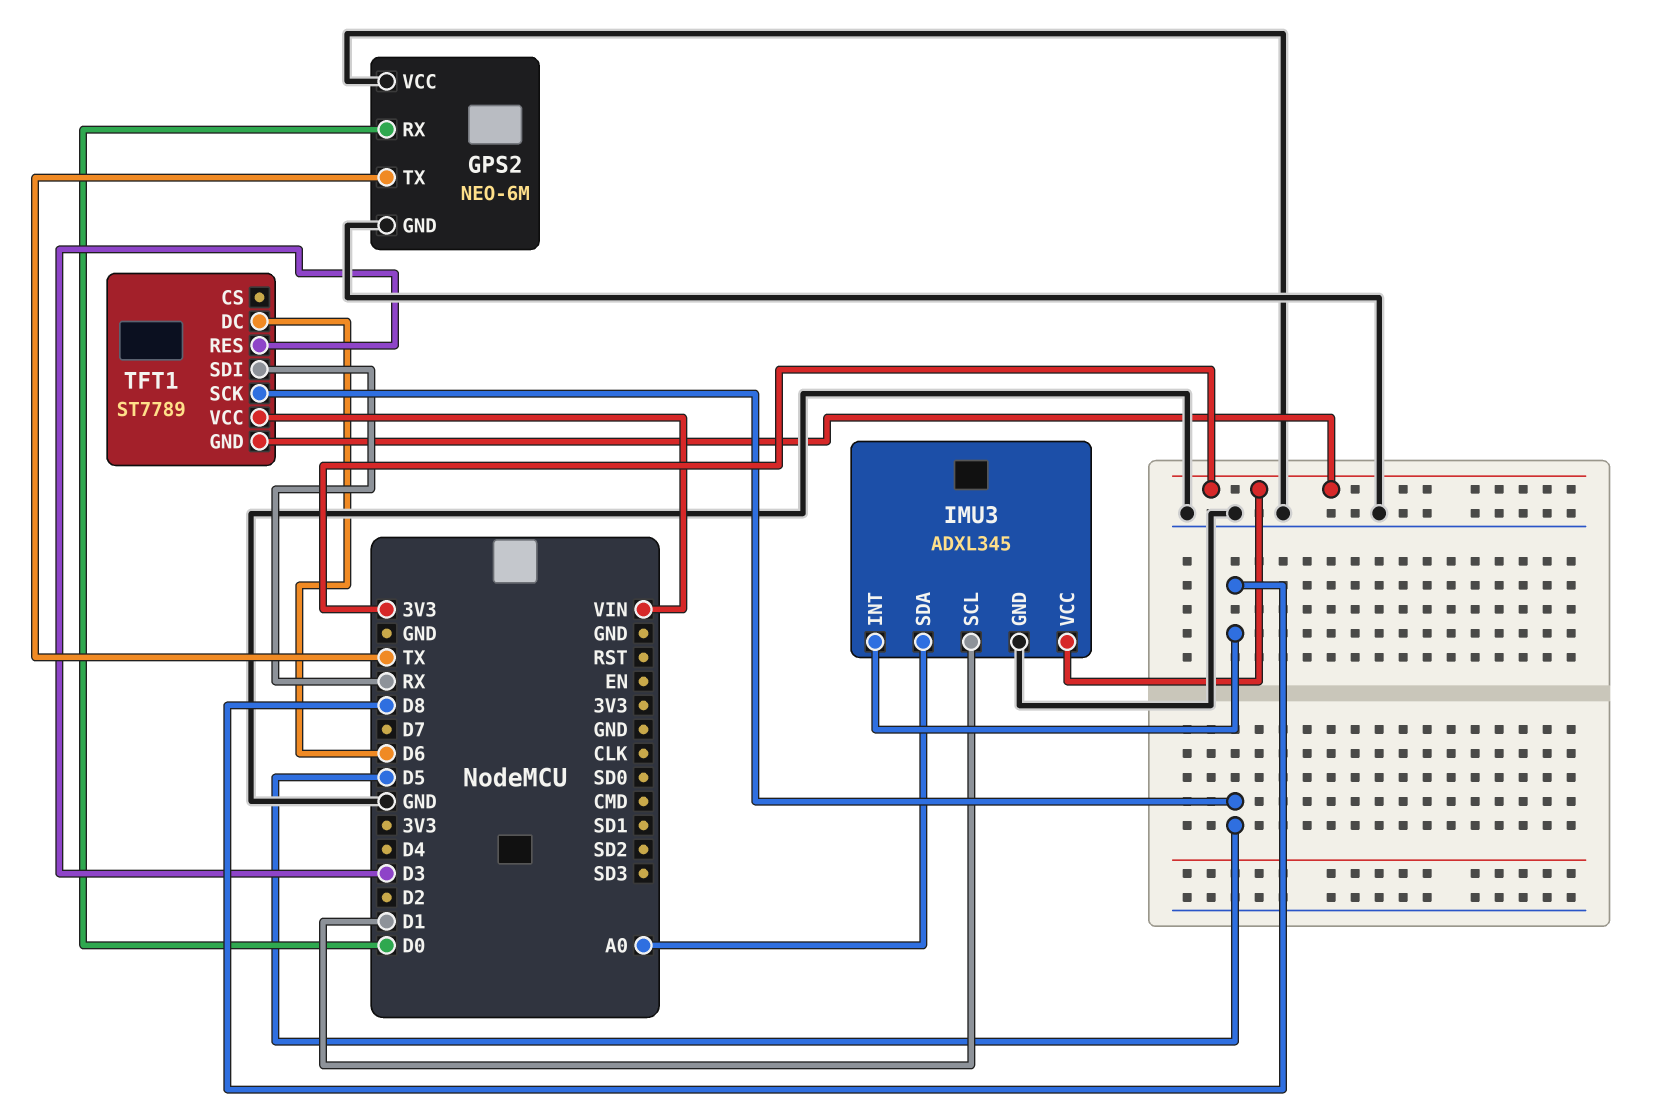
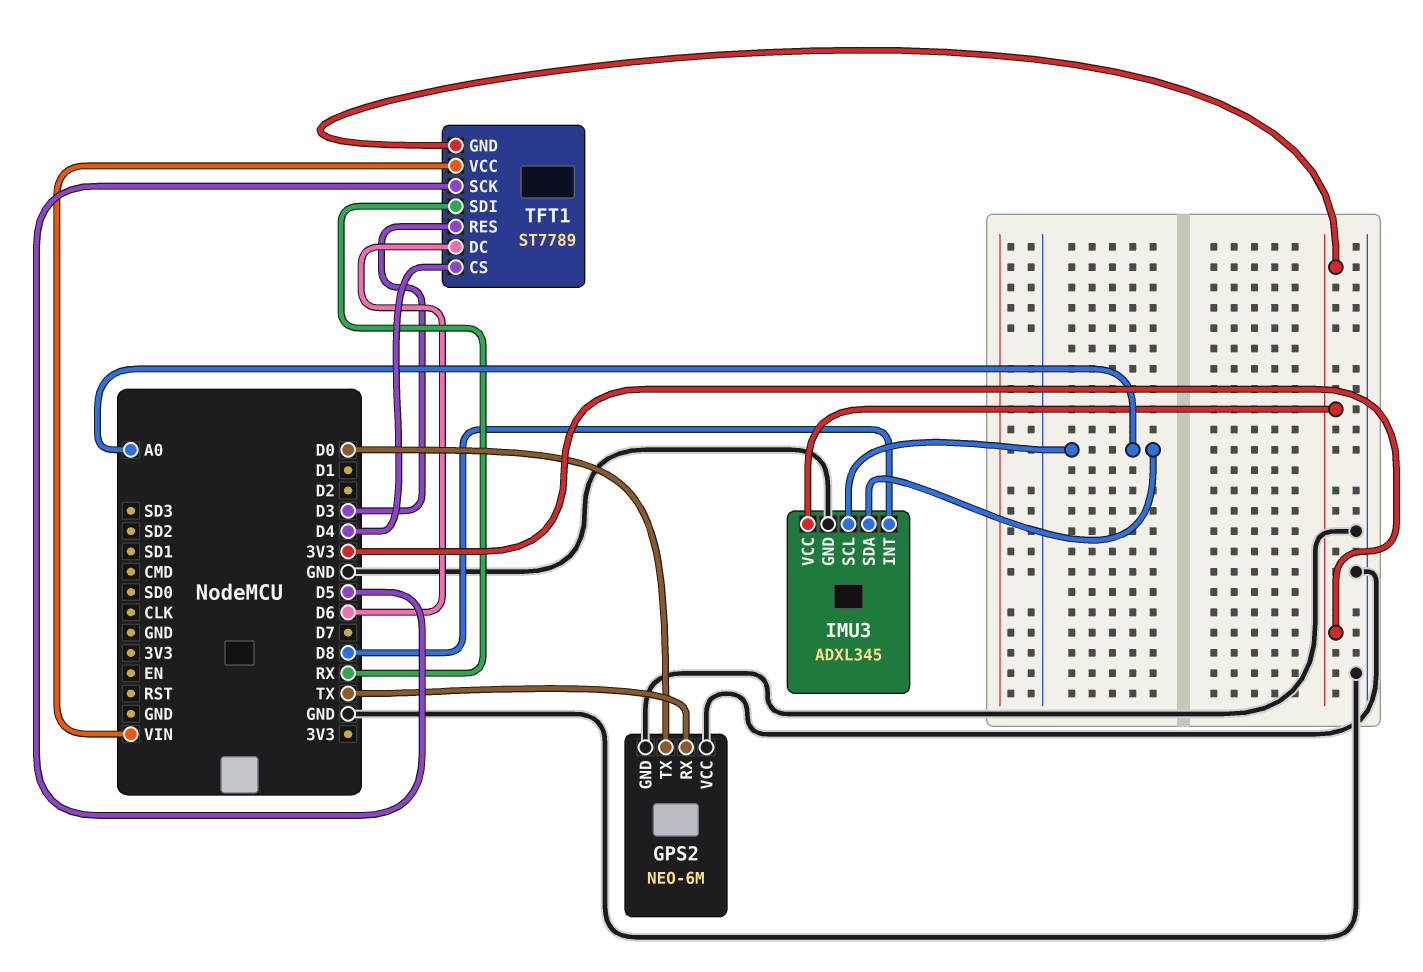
GPS2 pin RX: D0 -> TX
GPS2 pin TX: TX -> D0
IMU3 pin SCL: D1 -> A0
TFT1 pin CS: none -> D4

